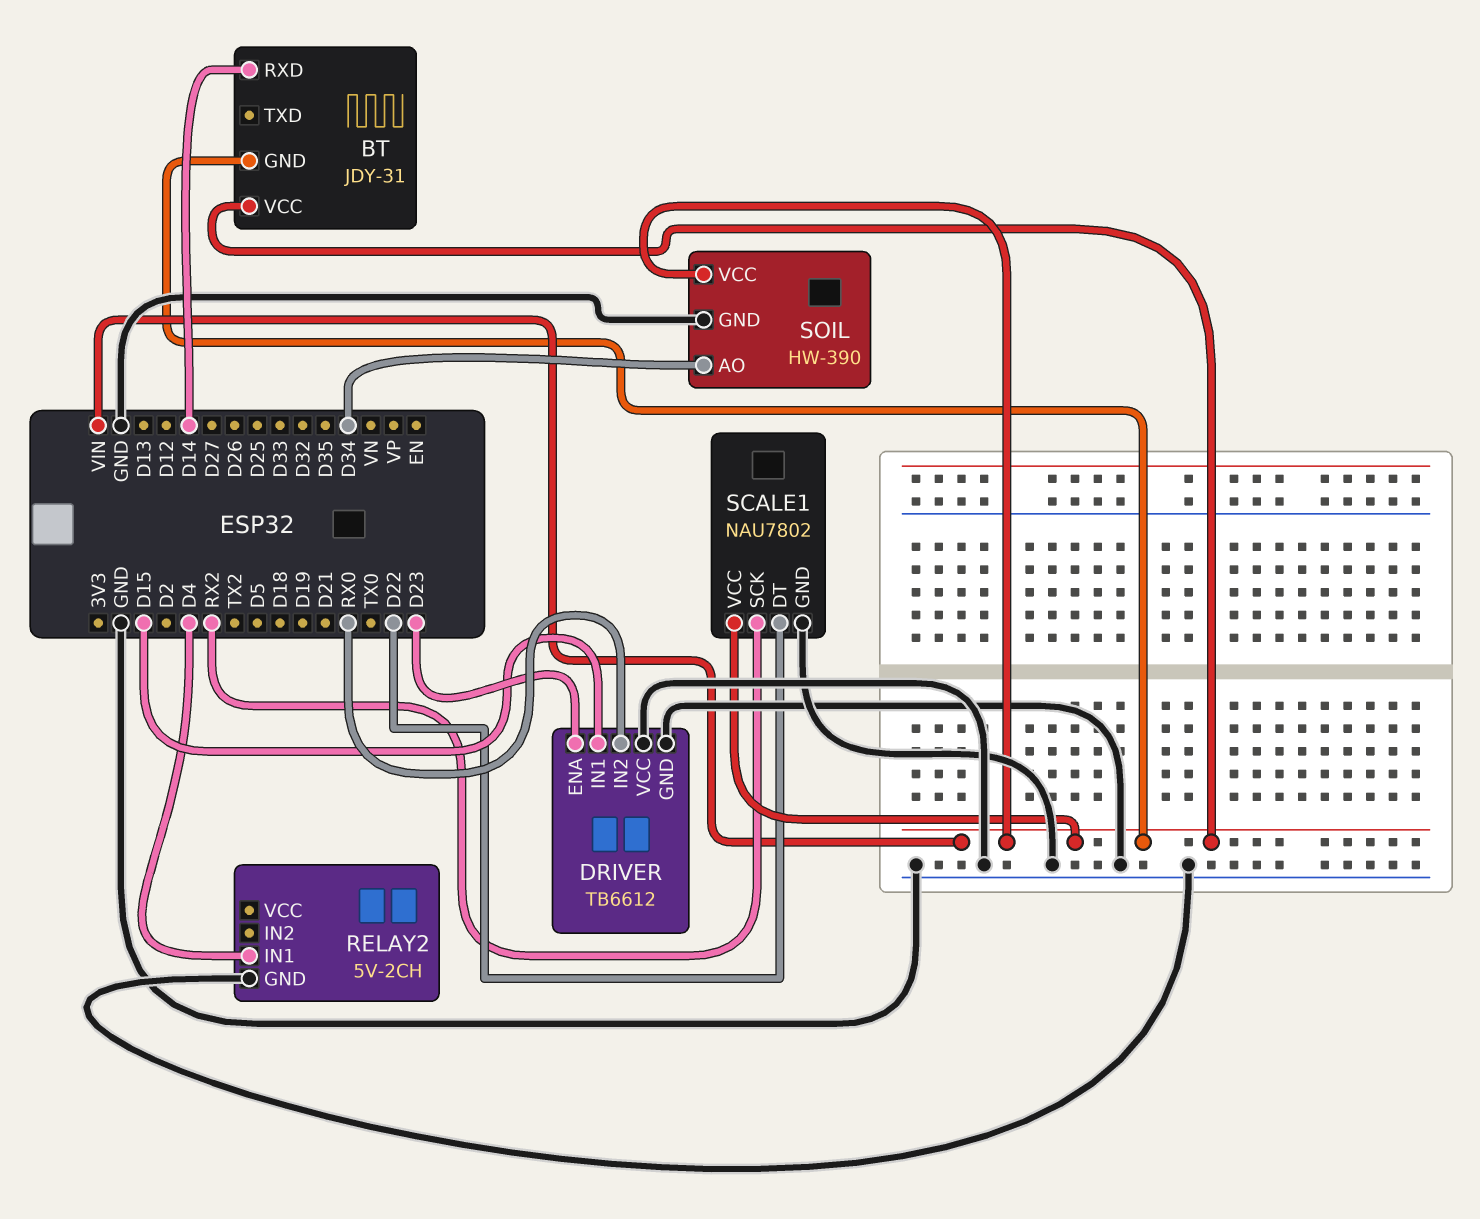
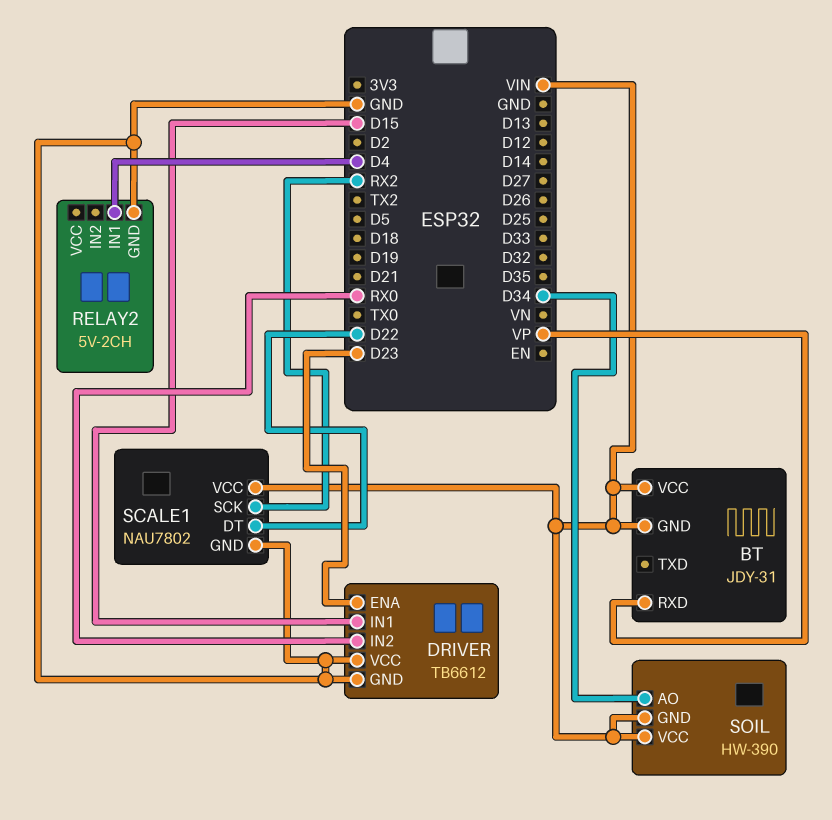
BT pin RXD: D14 -> VP
SOIL pin GND: GND -> VIN

